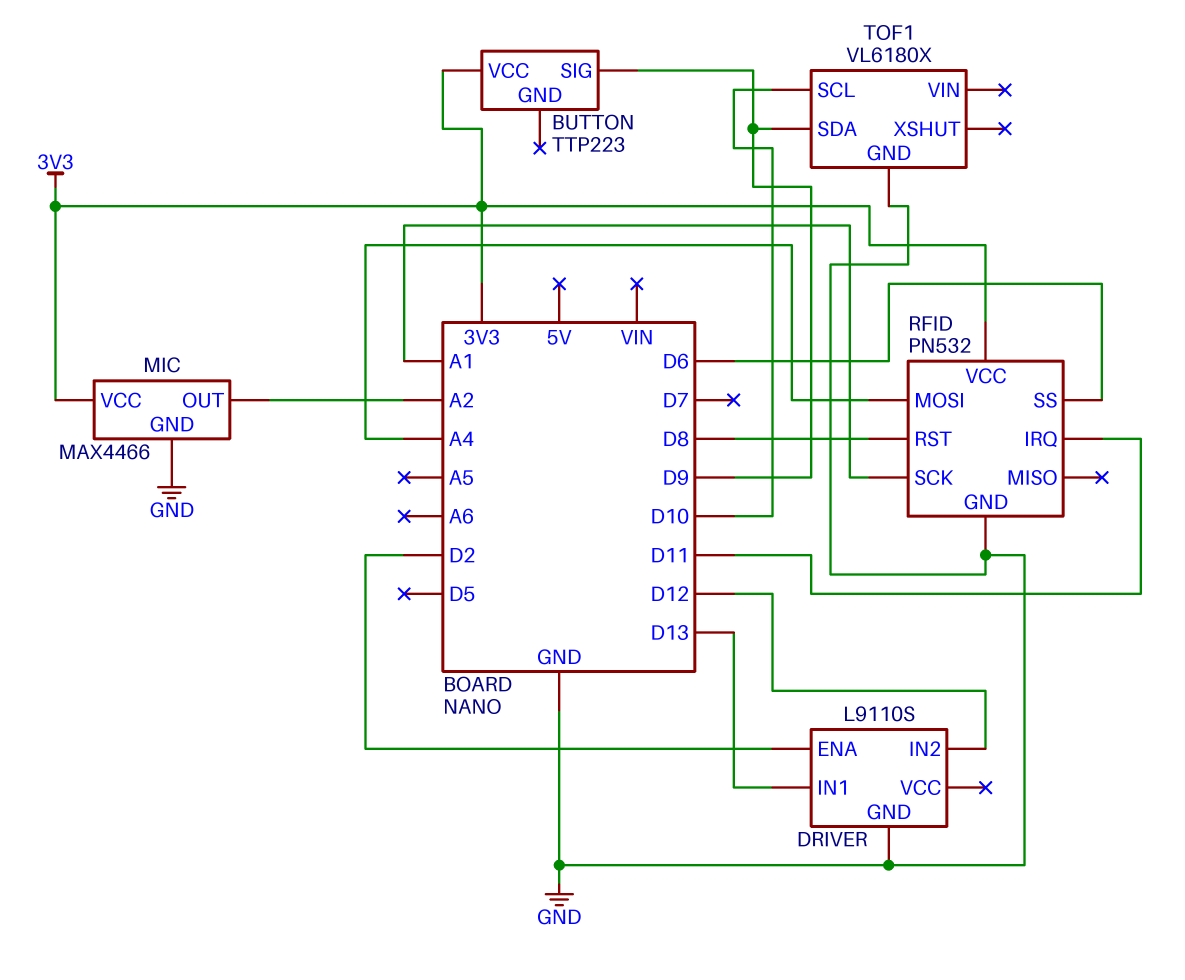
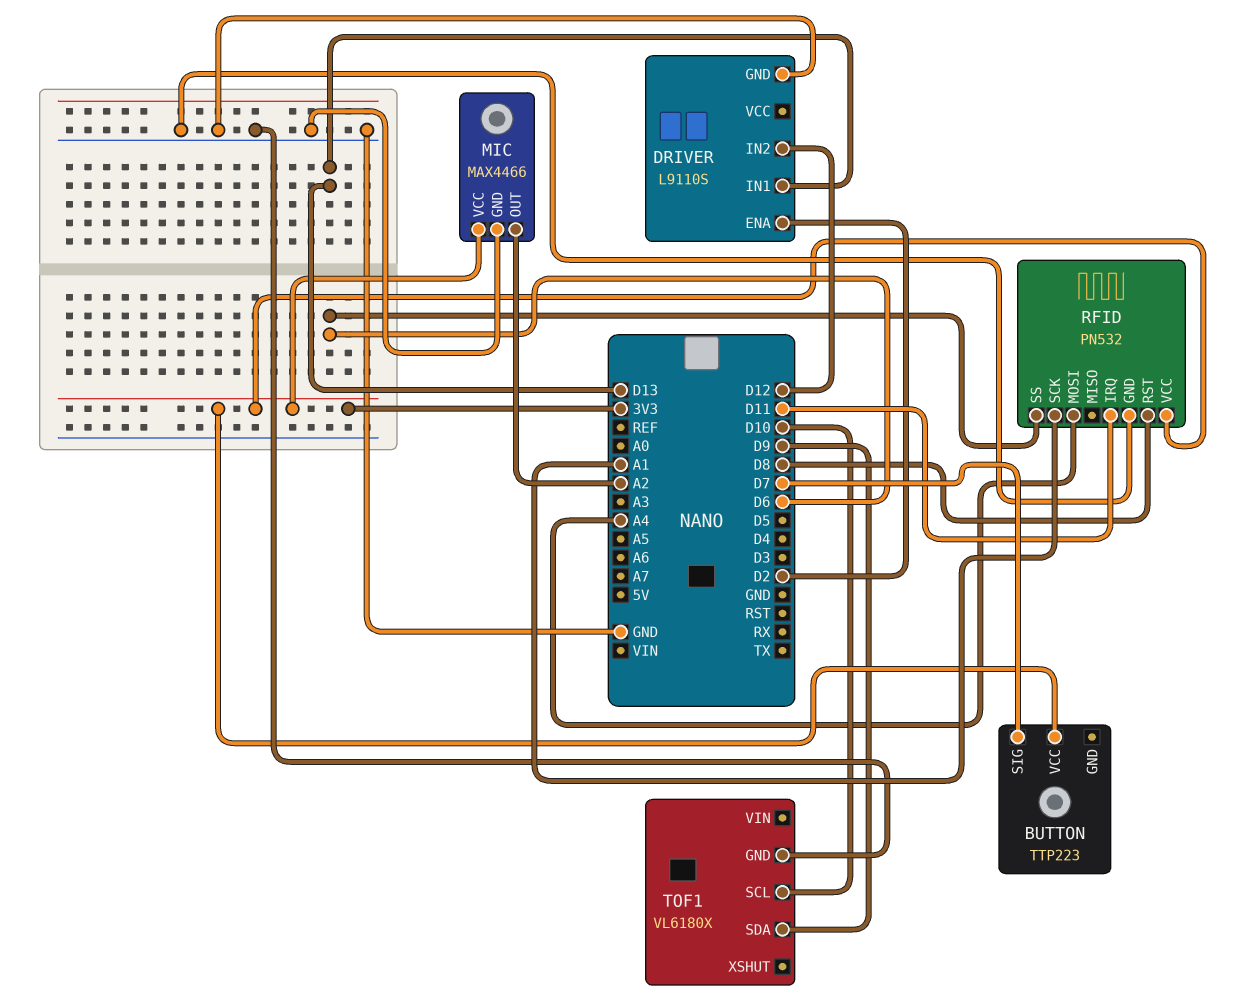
BUTTON pin SIG: D9 -> D7

